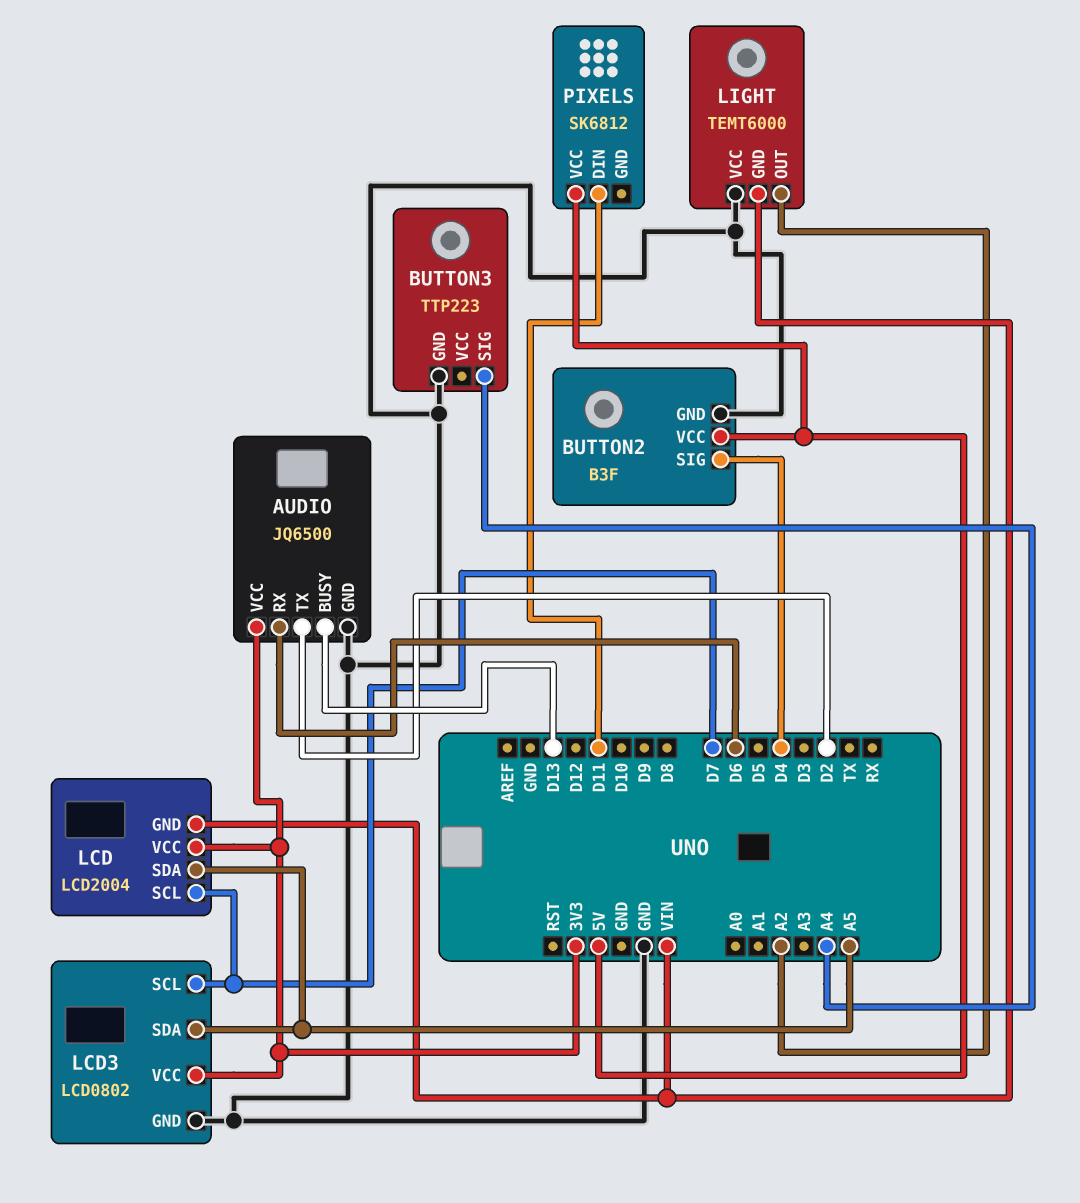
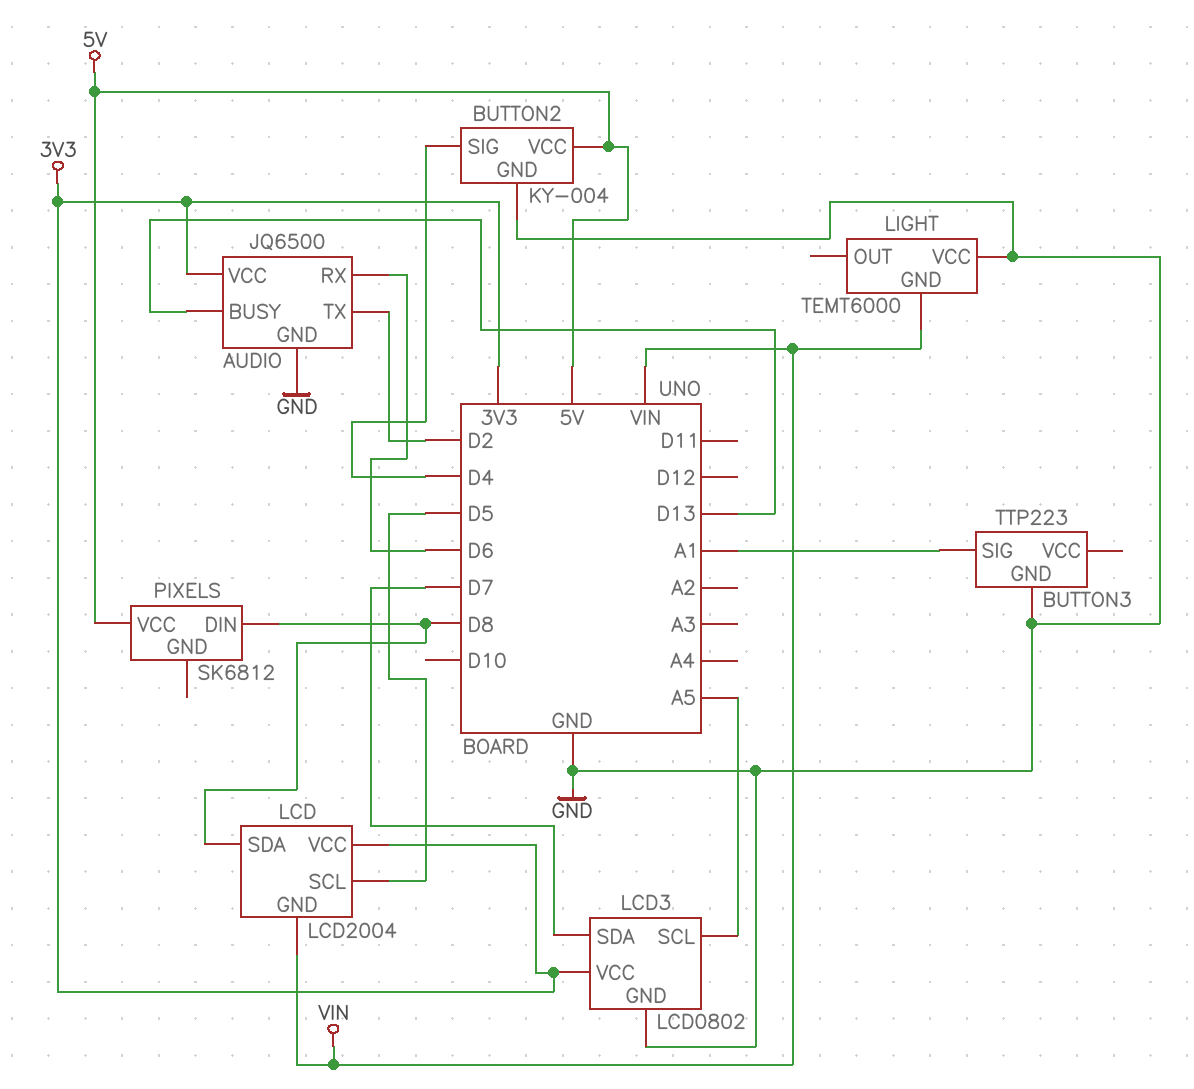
BUTTON2: B3F -> KY-004
BUTTON3 pin SIG: A4 -> A1
LCD pin SCL: D7 -> D5
LCD pin SDA: A5 -> D8
LCD3 pin SCL: D7 -> A5
LCD3 pin SDA: A5 -> D7
LIGHT pin OUT: A2 -> none
PIXELS pin DIN: D11 -> D8

